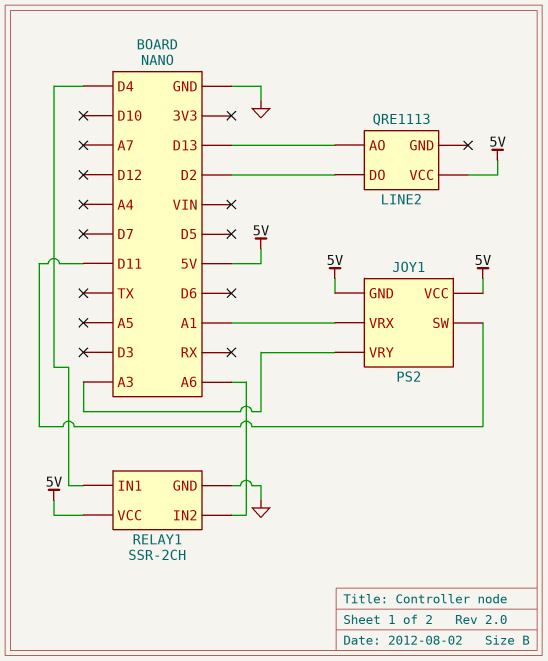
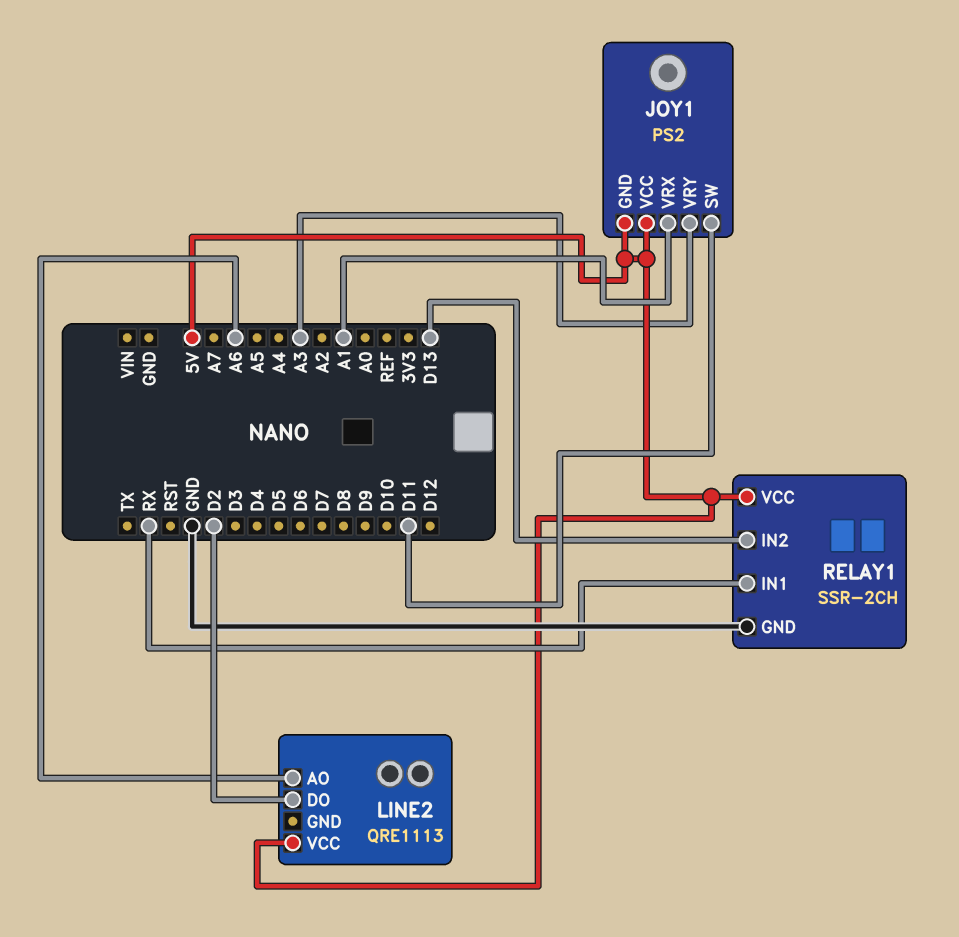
LINE2 pin AO: D13 -> A6
RELAY1 pin IN1: D4 -> RX
RELAY1 pin IN2: A6 -> D13

